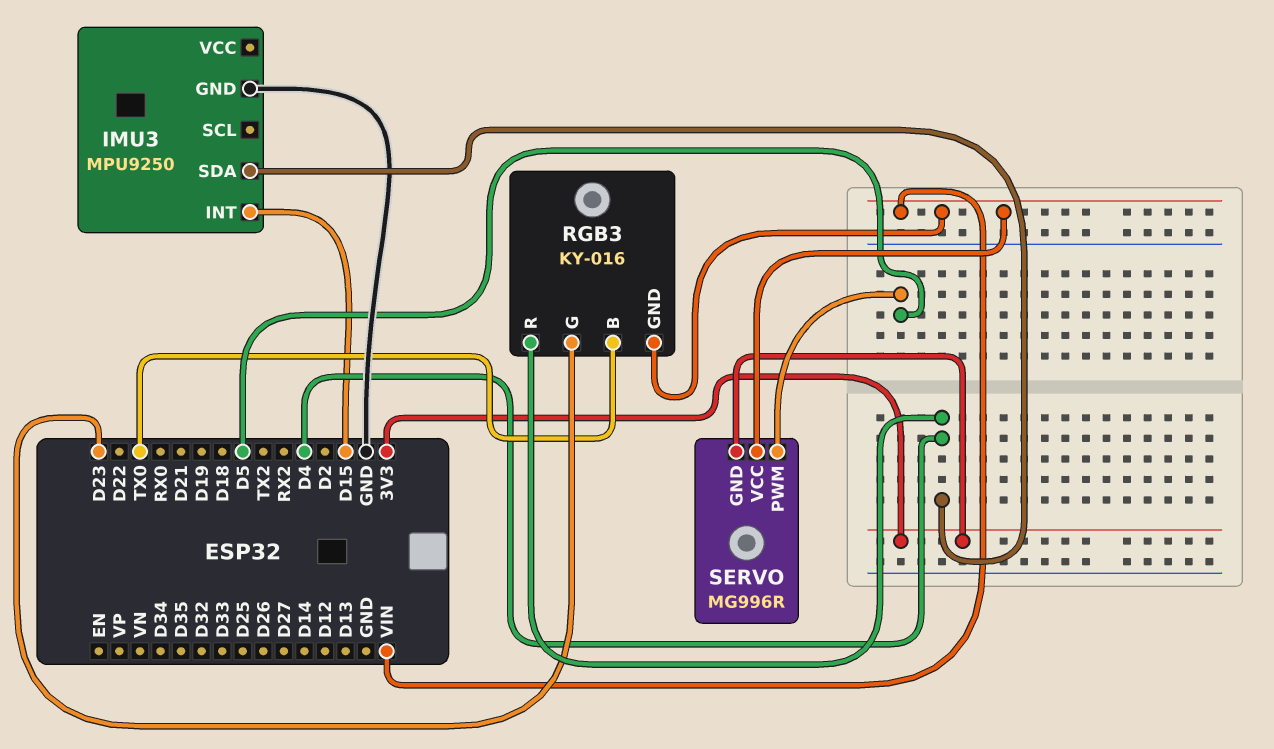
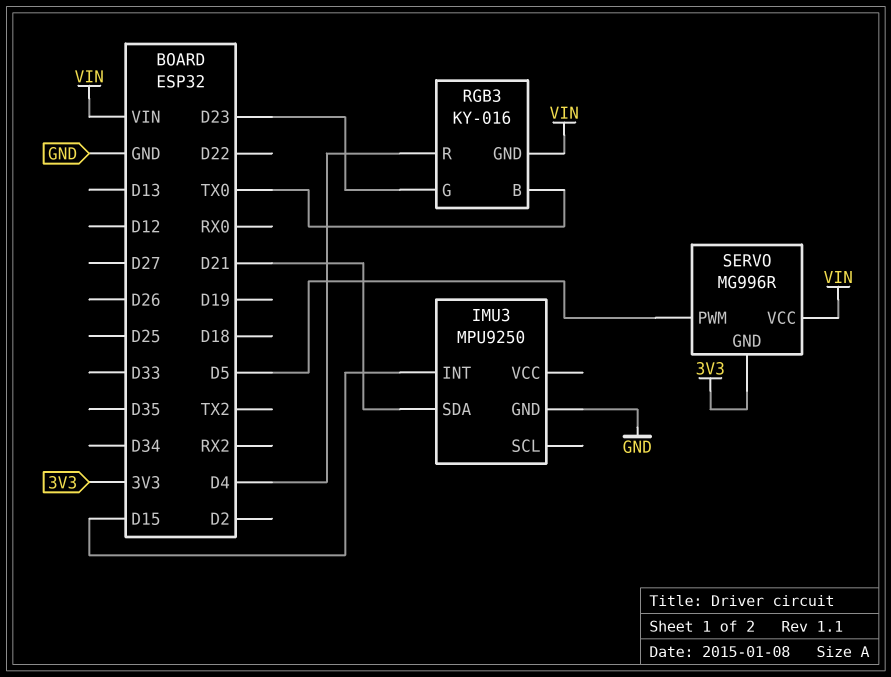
IMU3 pin SDA: D4 -> D21

